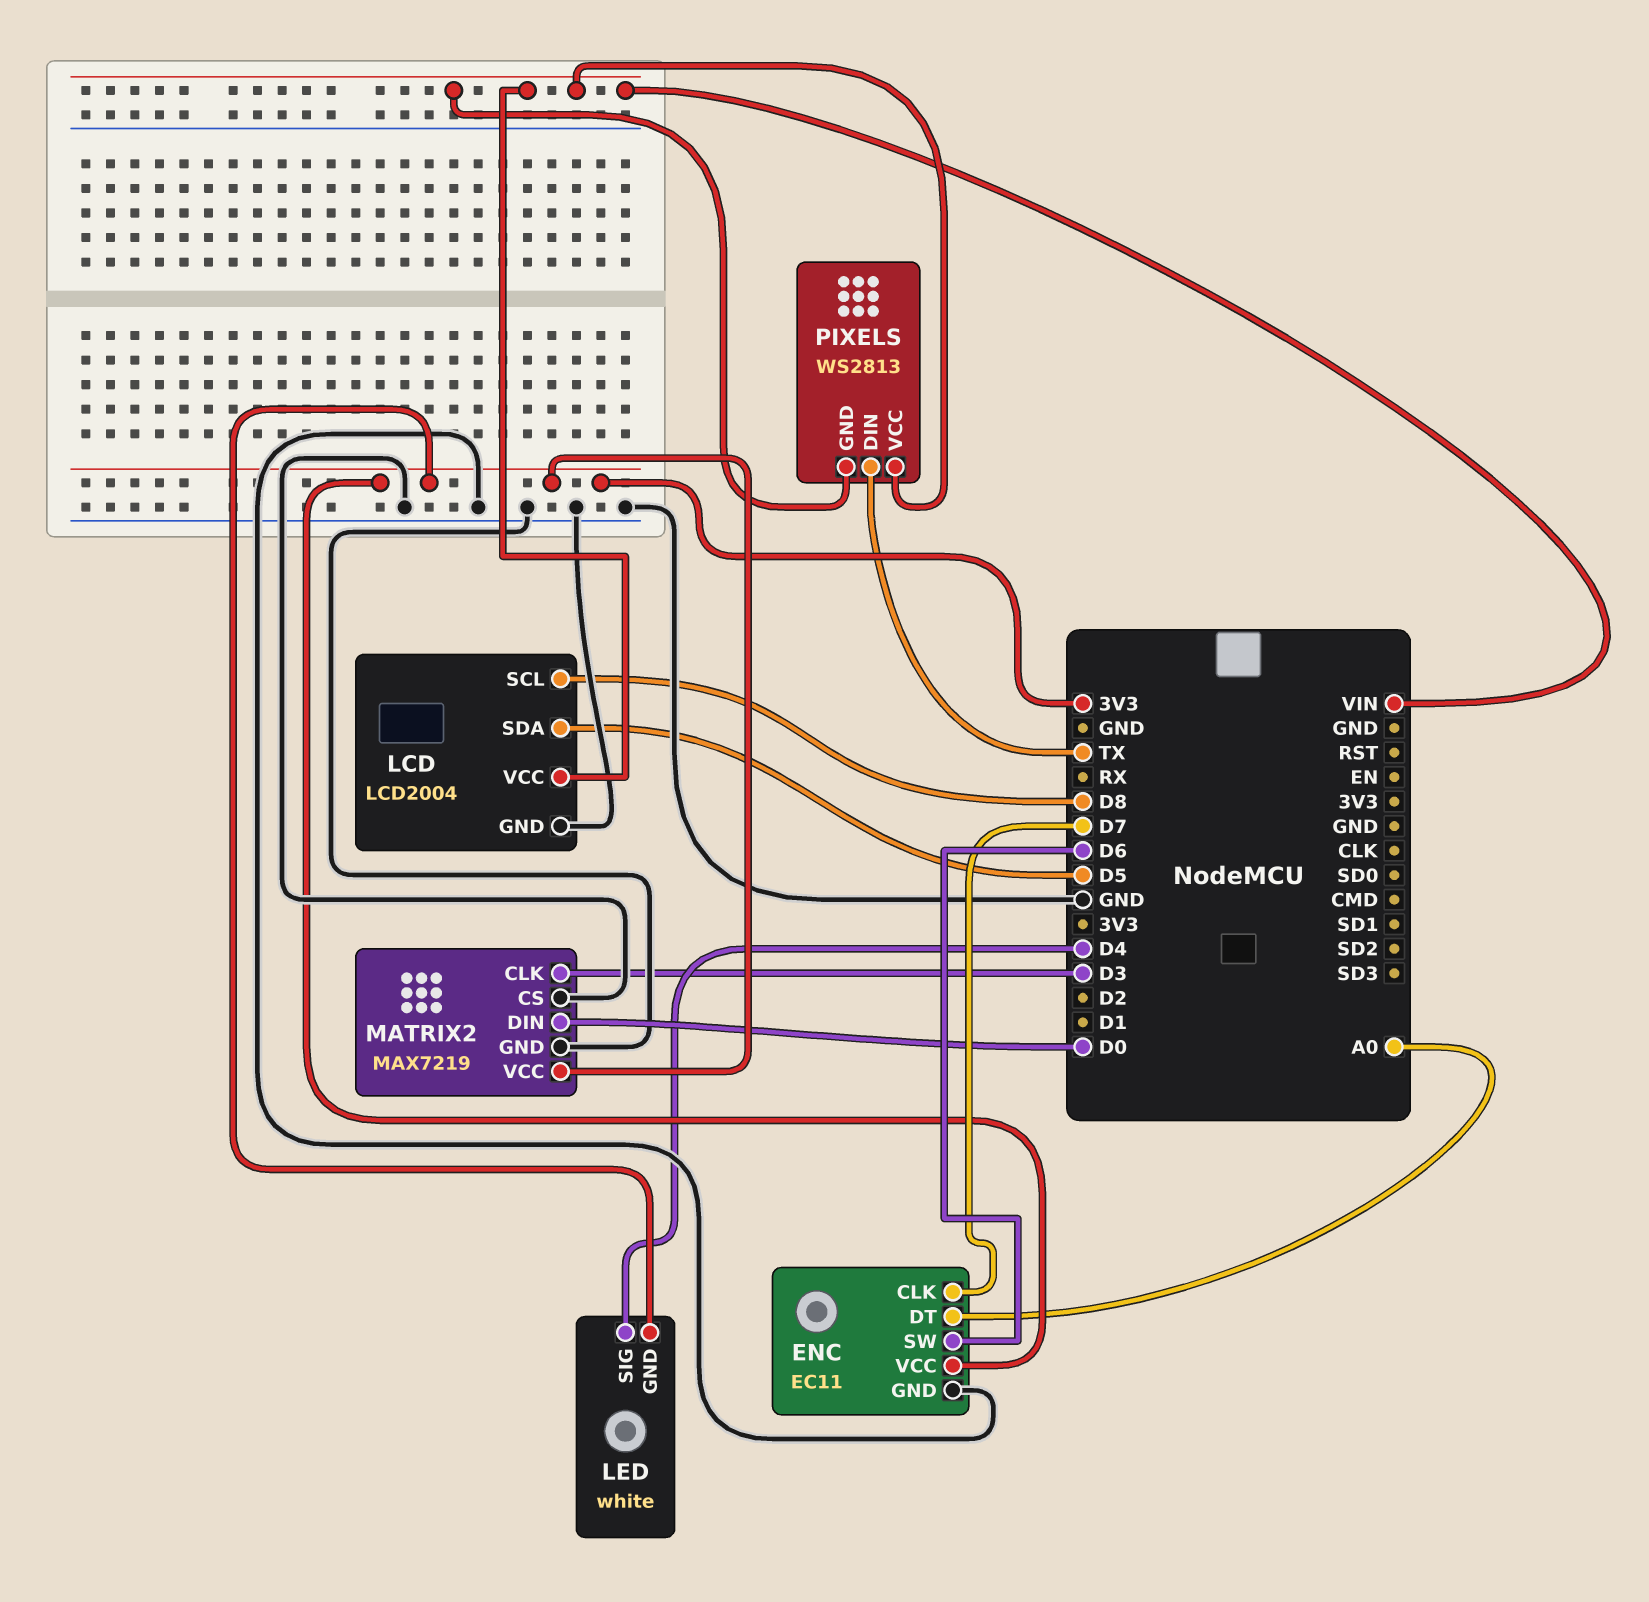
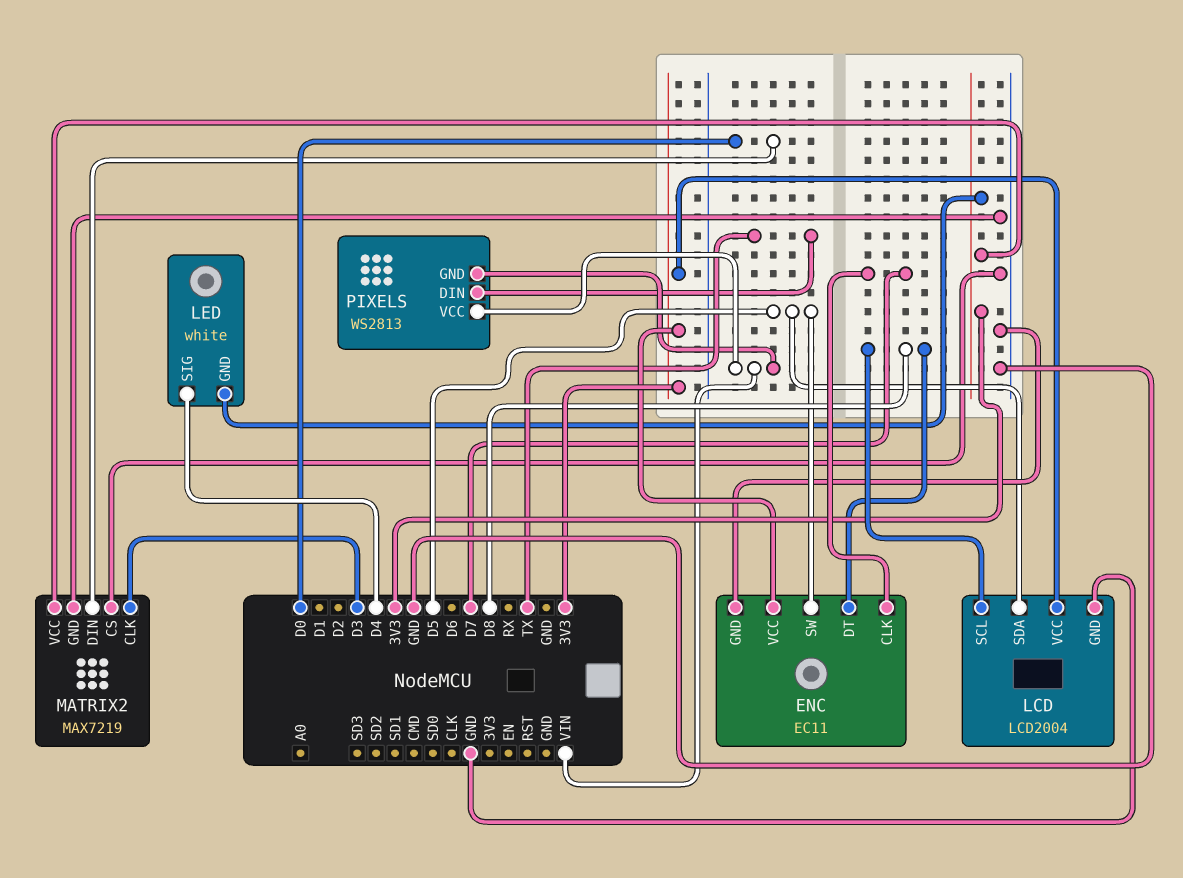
ENC pin DT: A0 -> D8
ENC pin SW: D6 -> D5
LCD pin VCC: VIN -> 3V3

